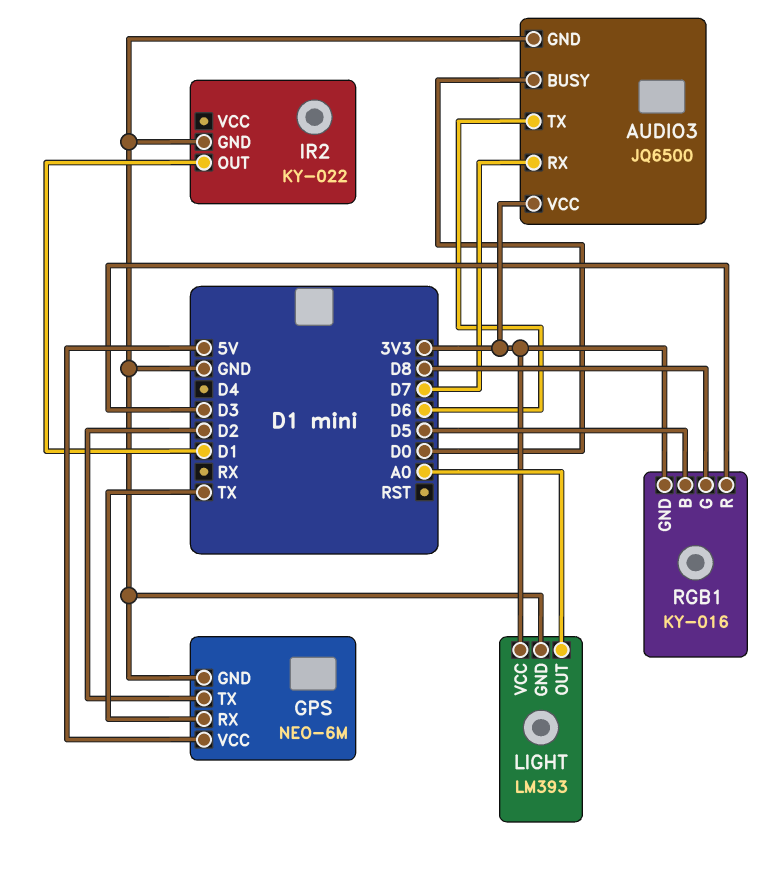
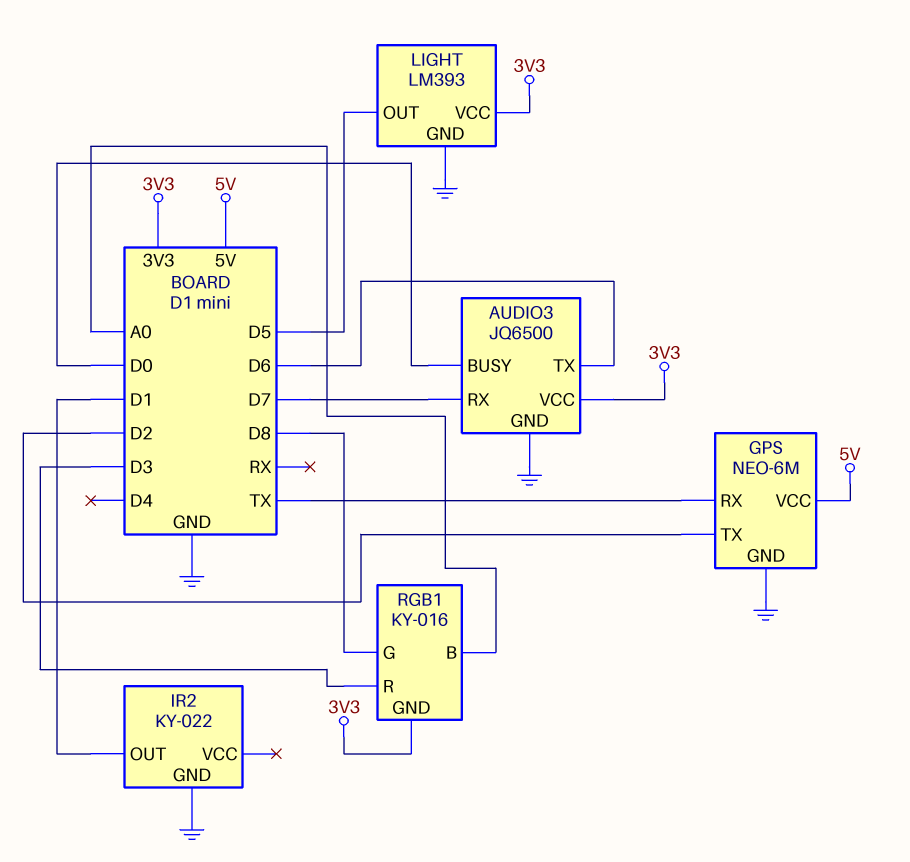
LIGHT pin OUT: A0 -> D5
RGB1 pin B: D5 -> A0

